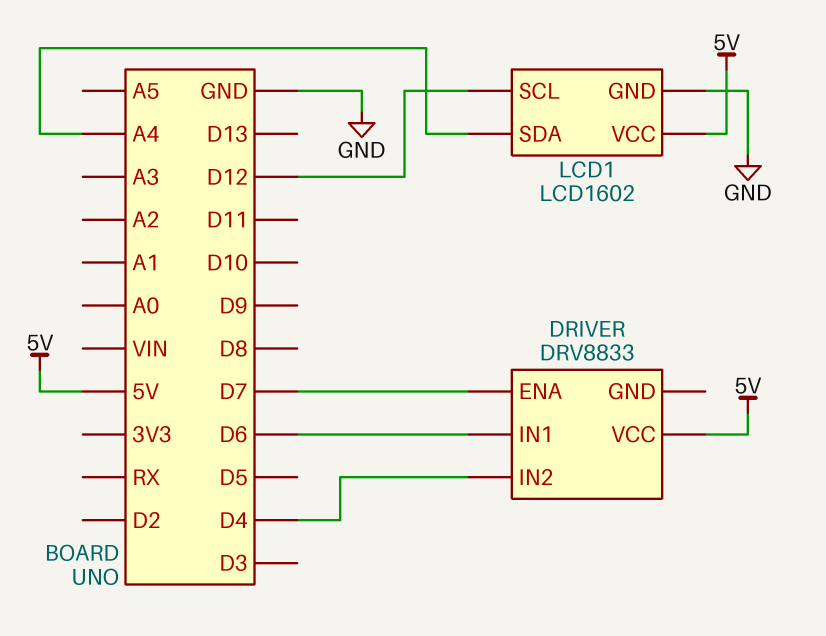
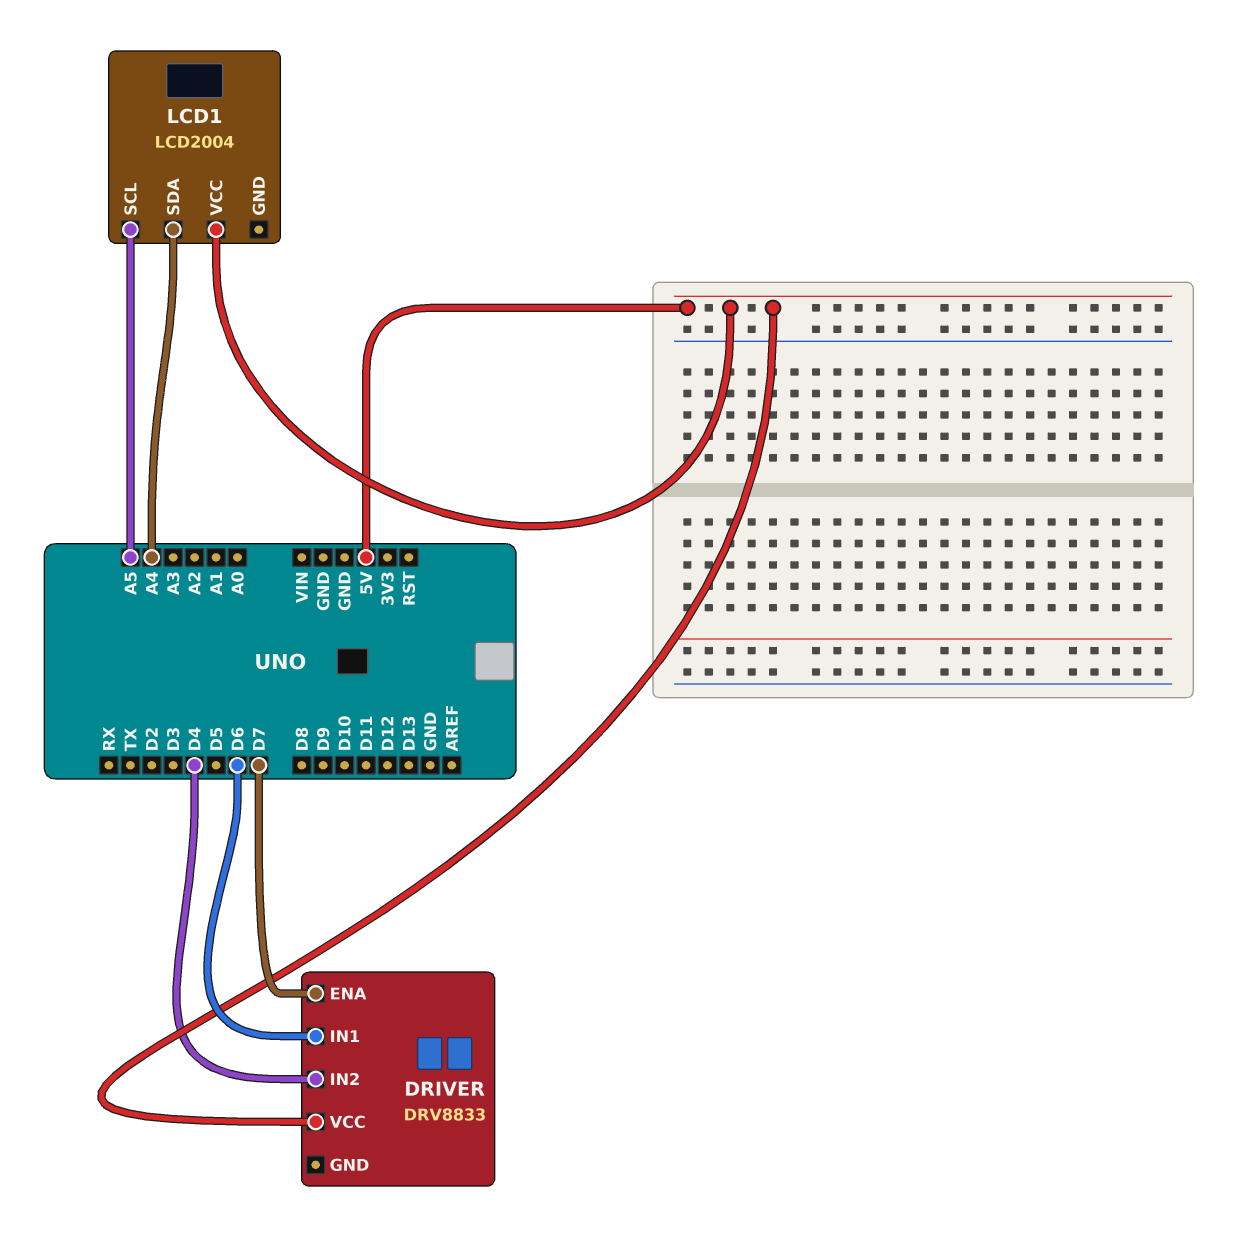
LCD1: LCD1602 -> LCD2004
LCD1 pin GND: GND -> none
LCD1 pin SCL: D12 -> A5

